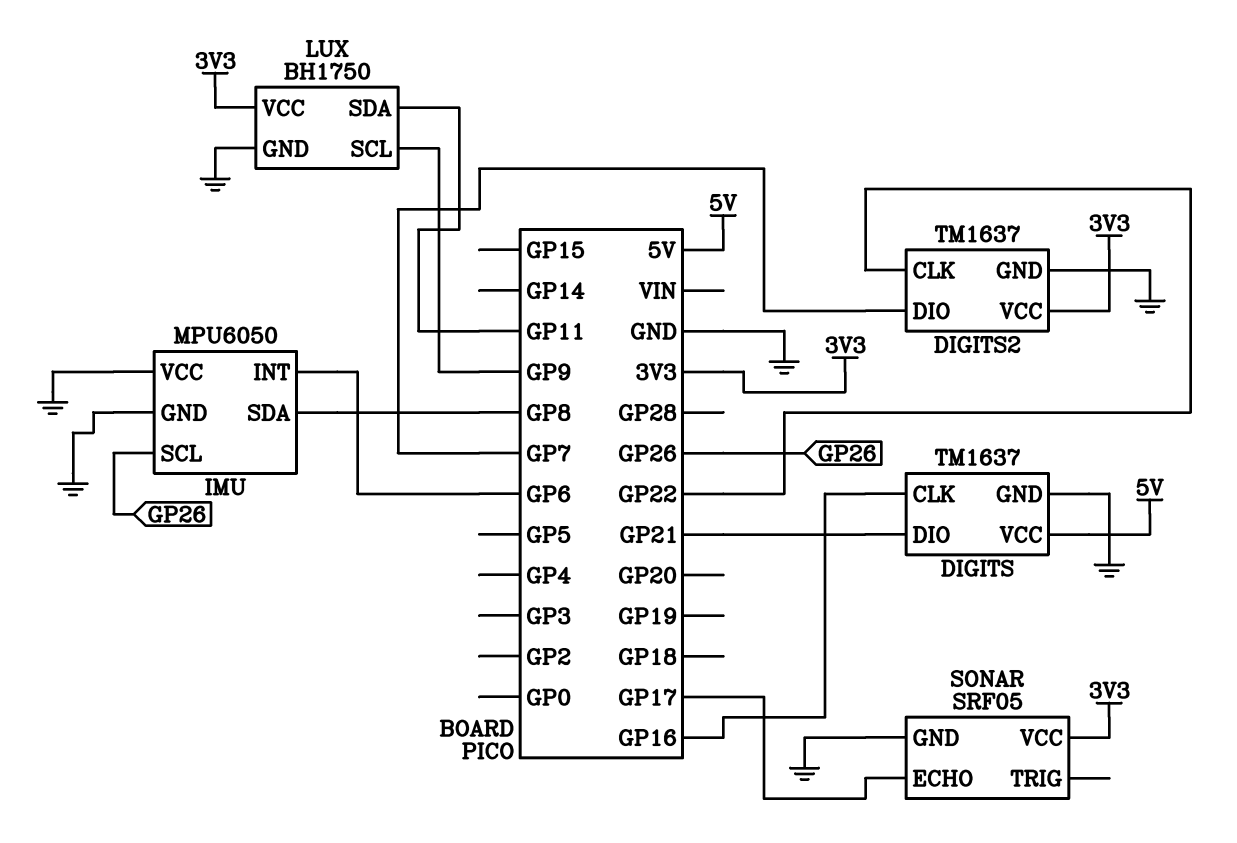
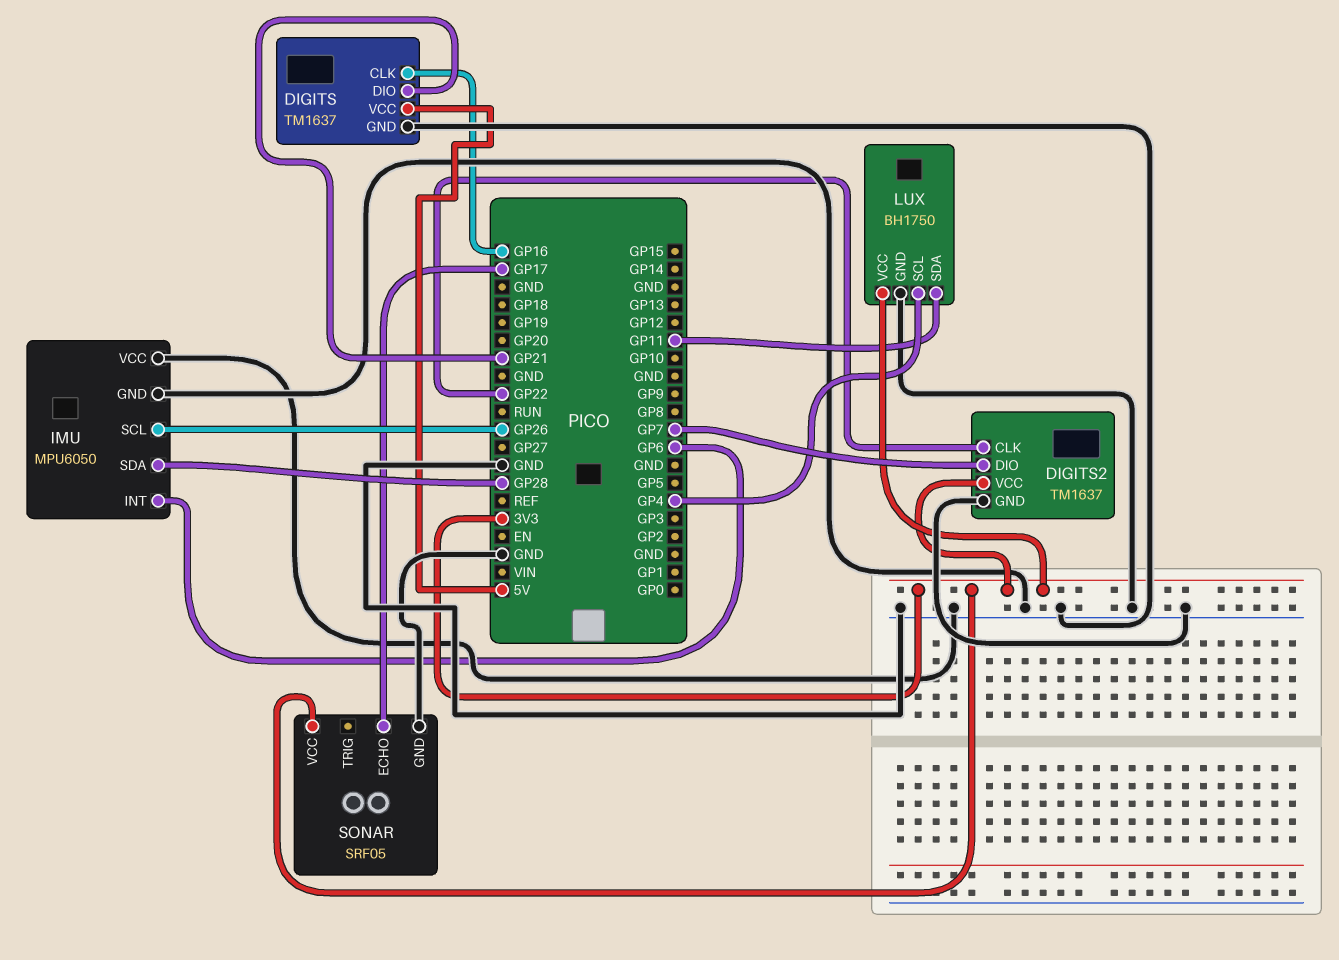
IMU pin SDA: GP8 -> GP28
LUX pin SCL: GP9 -> GP4

